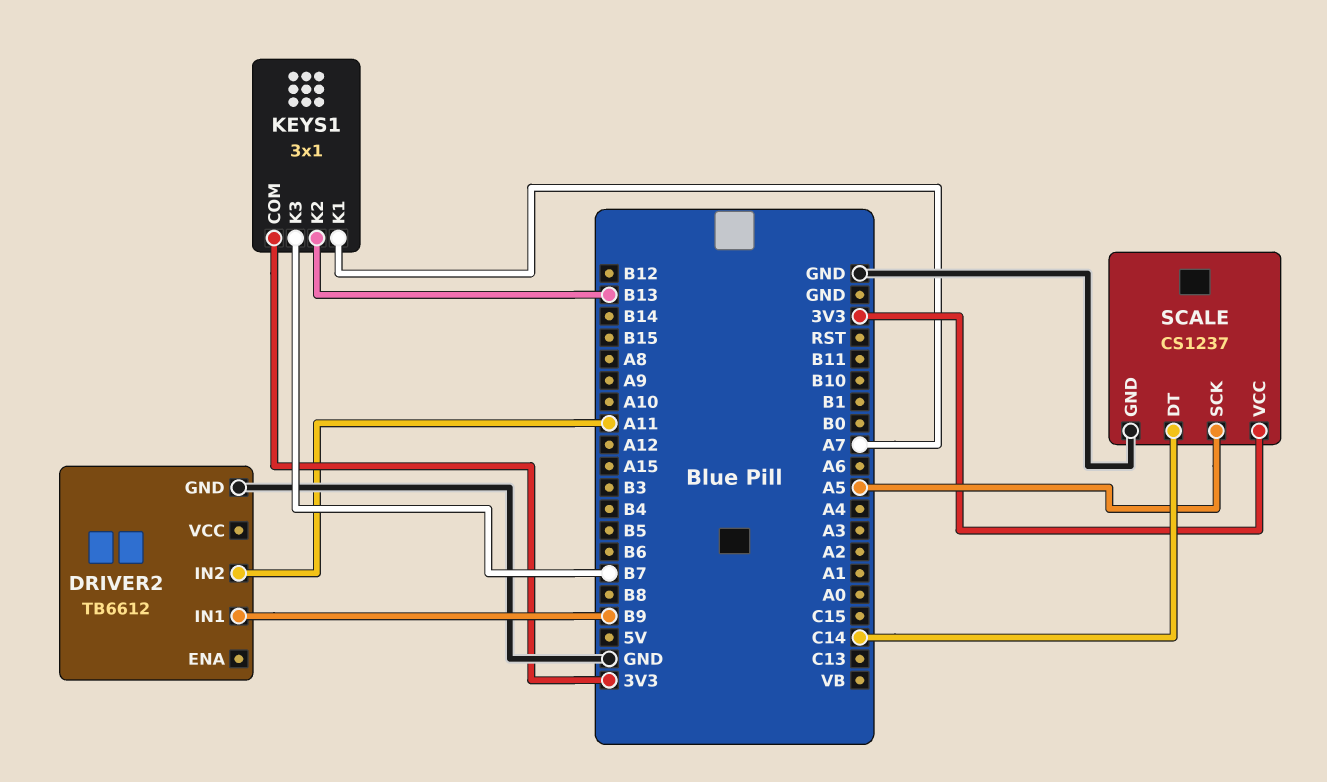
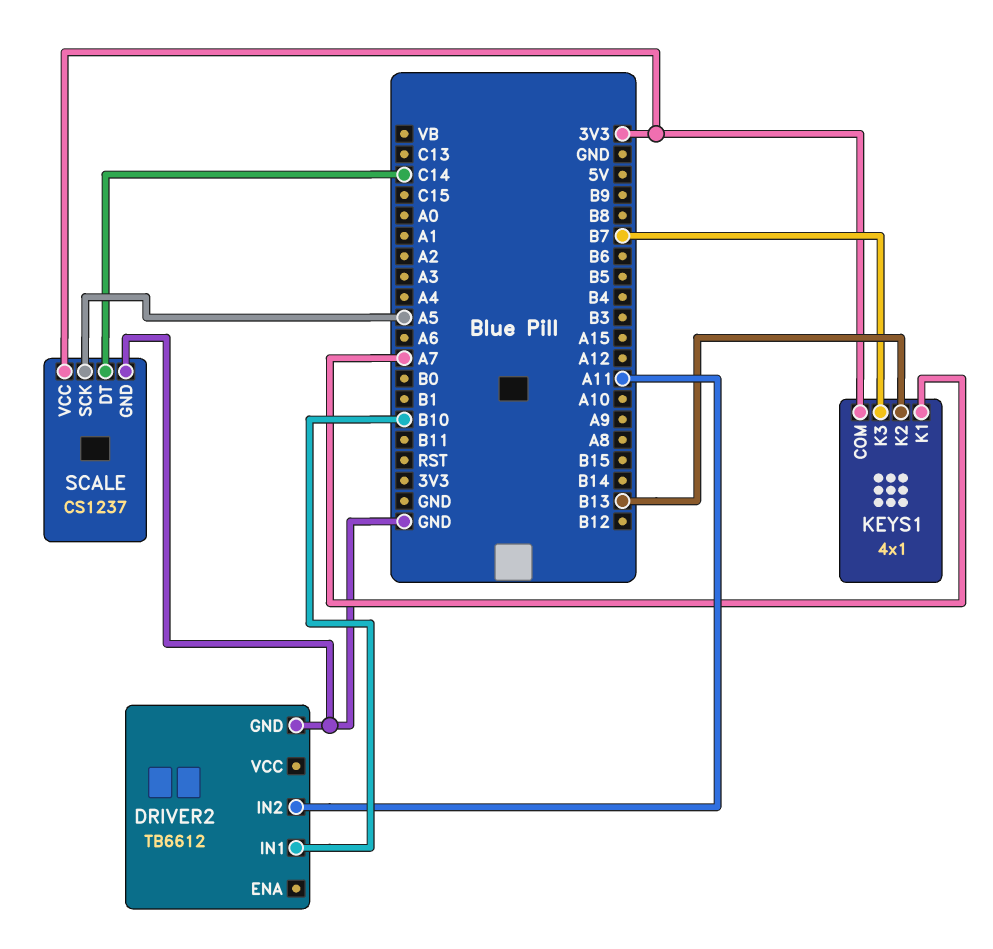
DRIVER2 pin IN1: B9 -> B10
KEYS1: 3x1 -> 4x1

